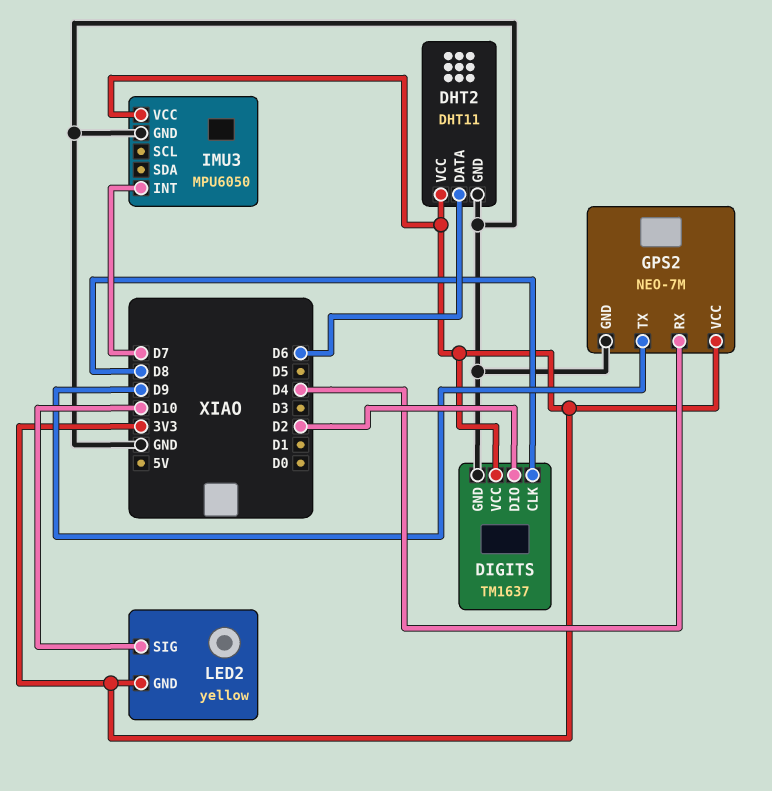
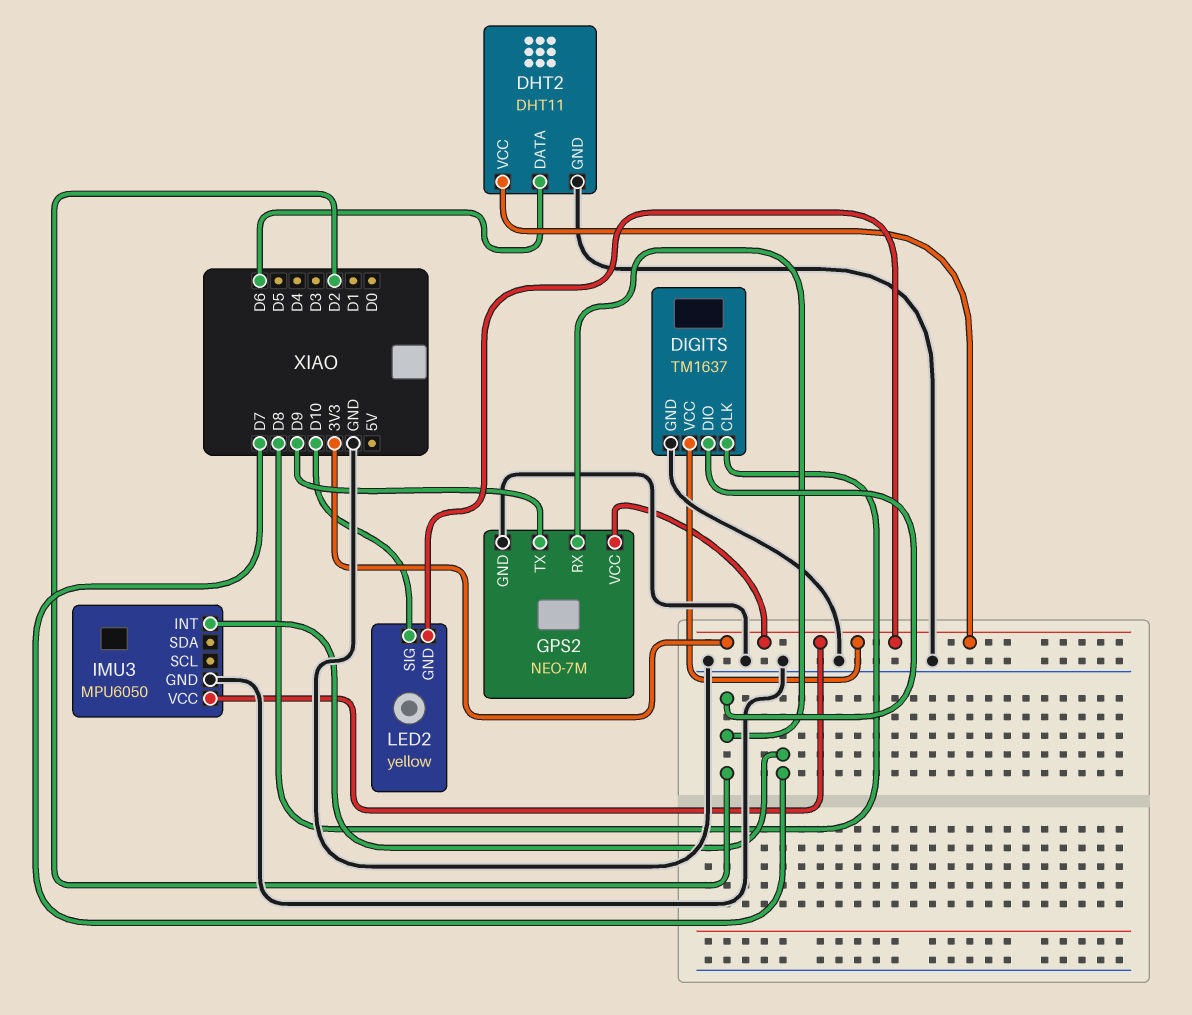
GPS2 pin RX: D4 -> D2

